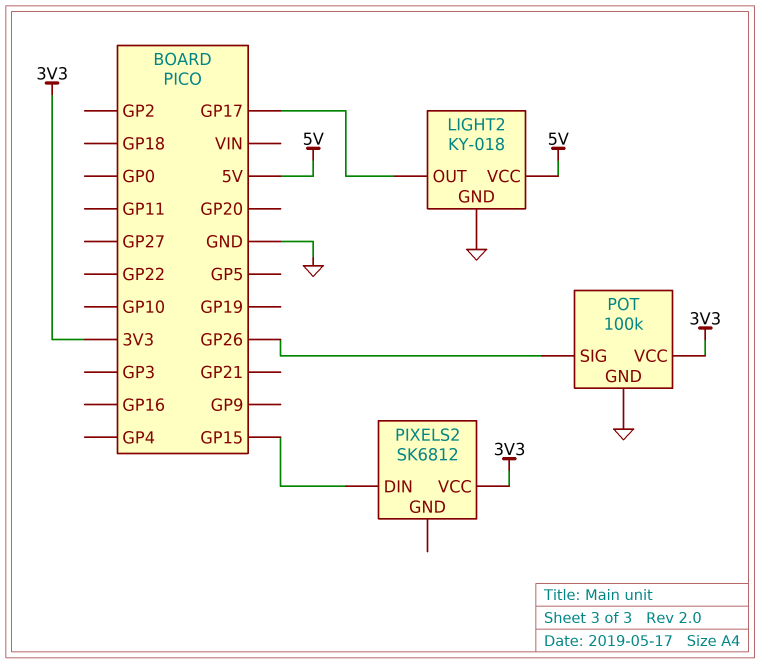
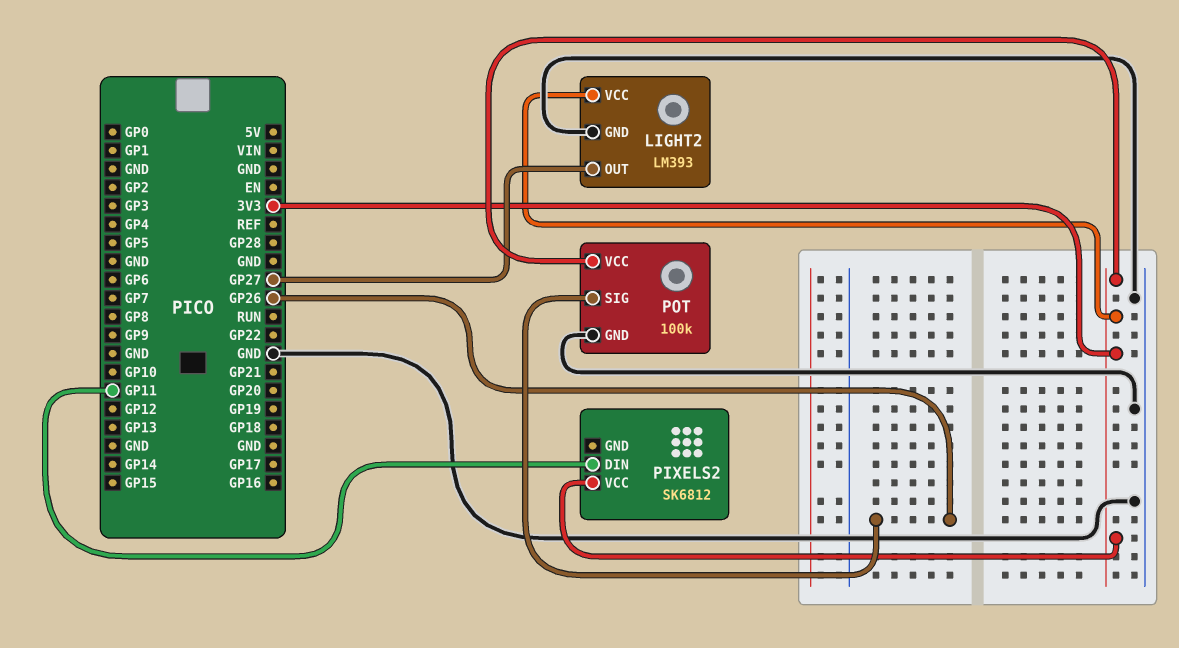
LIGHT2: KY-018 -> LM393
LIGHT2 pin OUT: GP17 -> GP27
LIGHT2 pin VCC: 5V -> 3V3
PIXELS2 pin DIN: GP15 -> GP11

